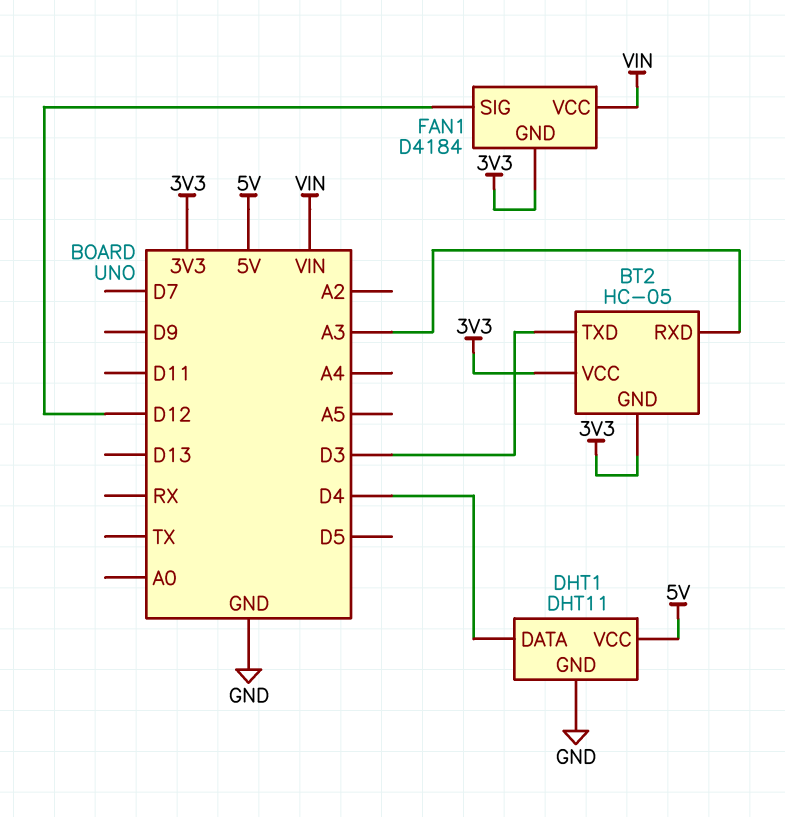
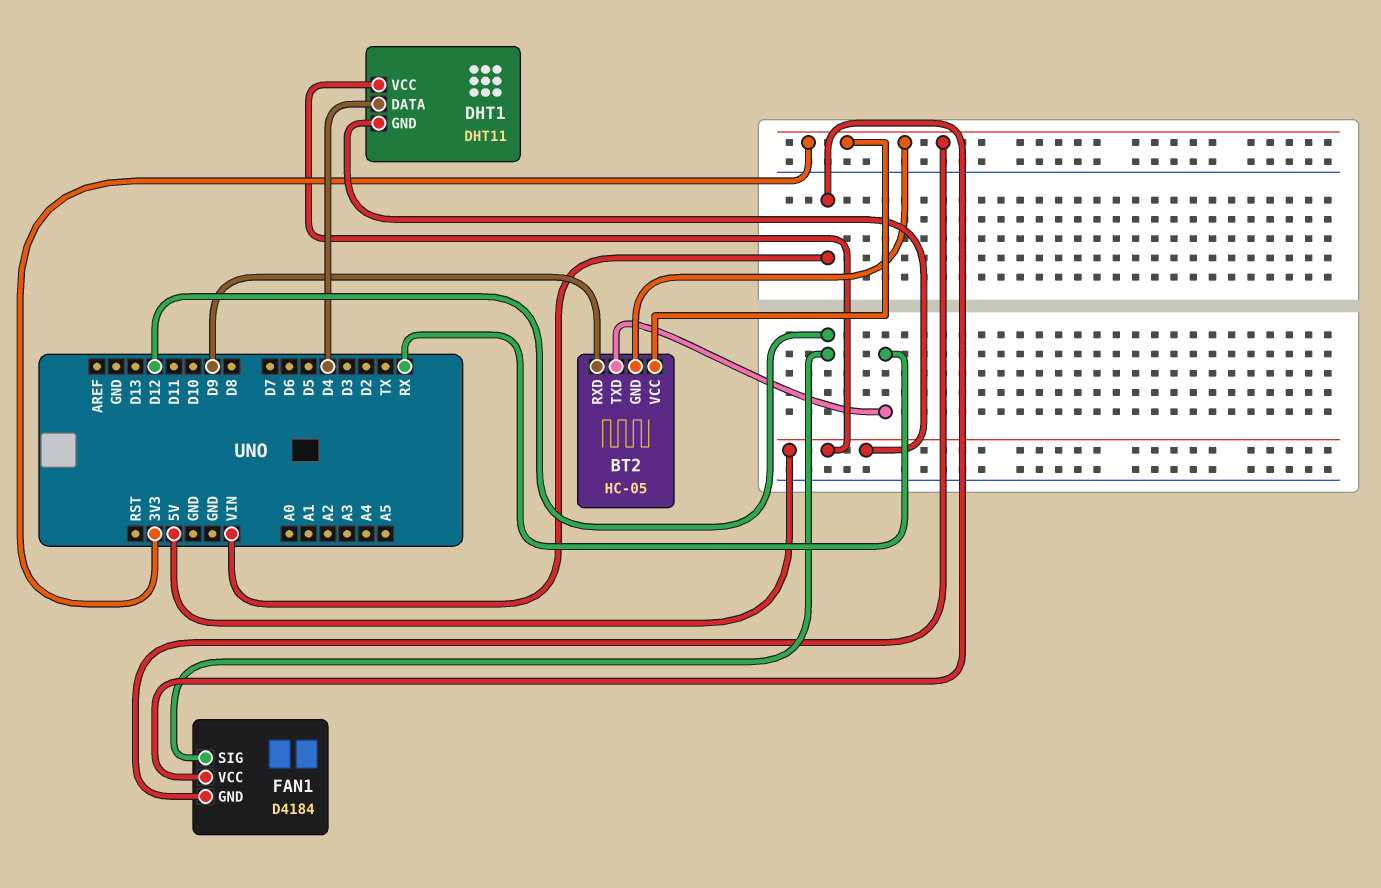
BT2 pin RXD: A3 -> D9
BT2 pin TXD: D3 -> RX
DHT1 pin GND: GND -> 5V

